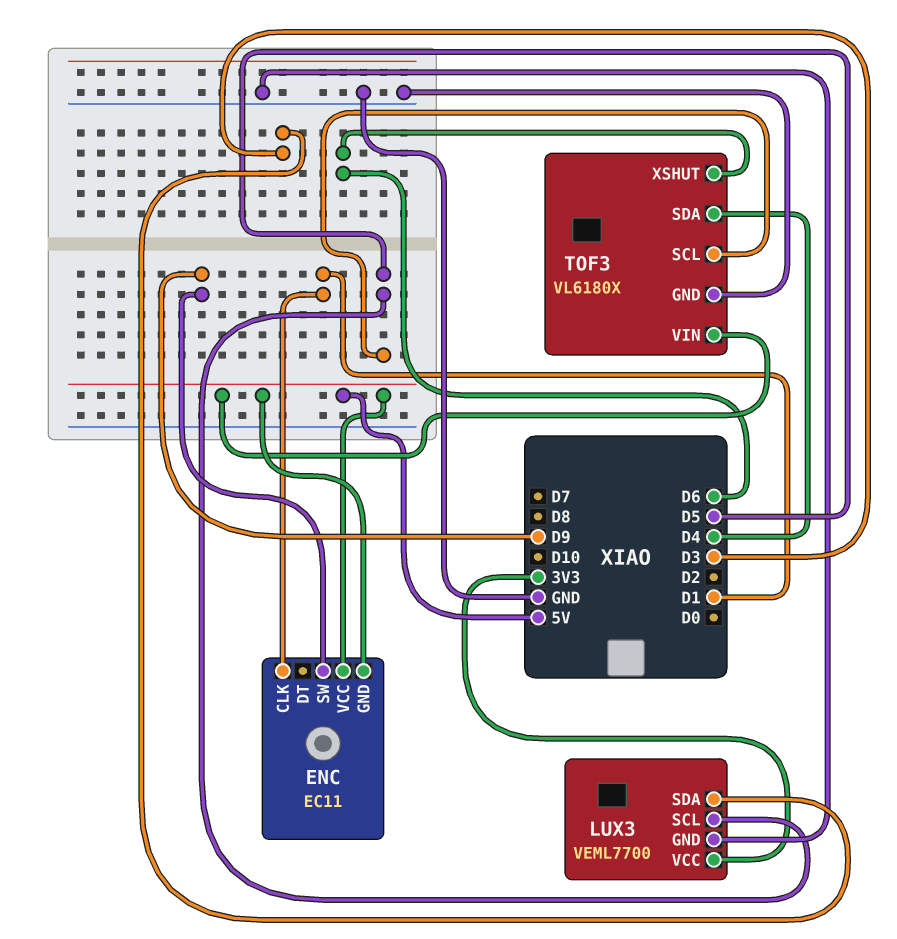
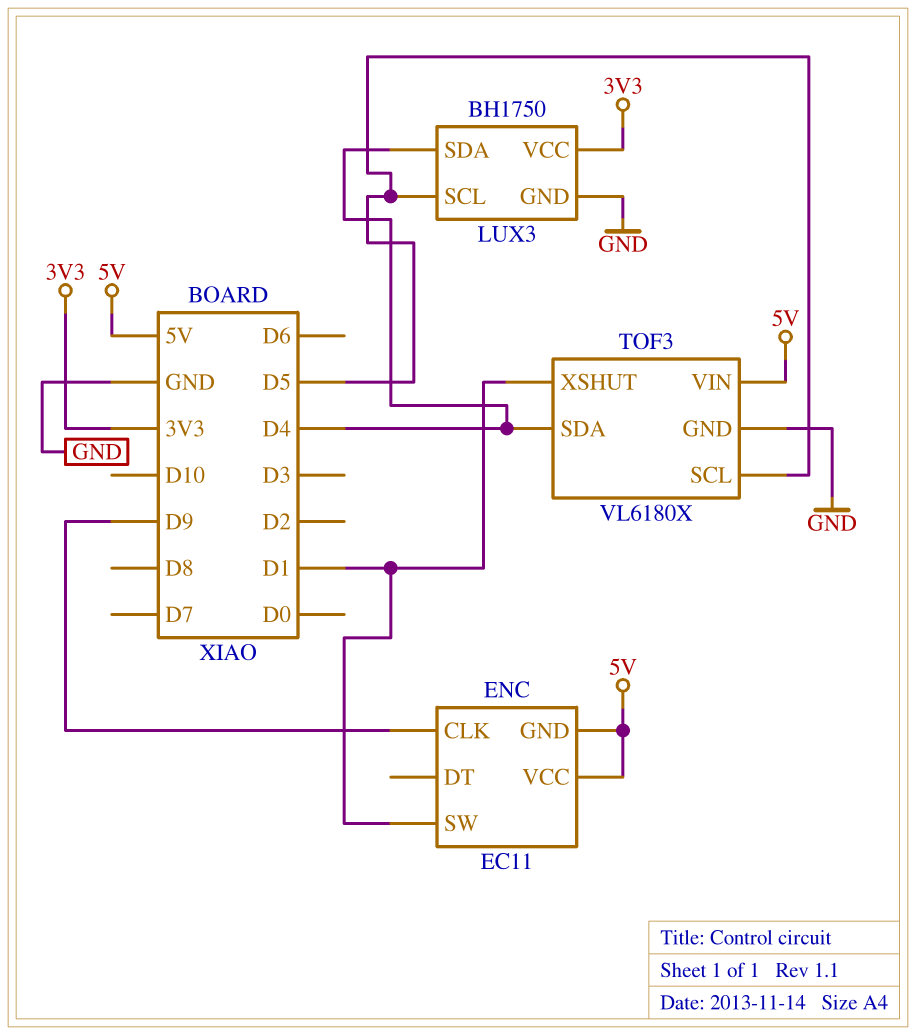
ENC pin CLK: D1 -> D9
ENC pin SW: D9 -> D1
LUX3: VEML7700 -> BH1750
LUX3 pin SDA: D3 -> D4
TOF3 pin XSHUT: D6 -> D1

